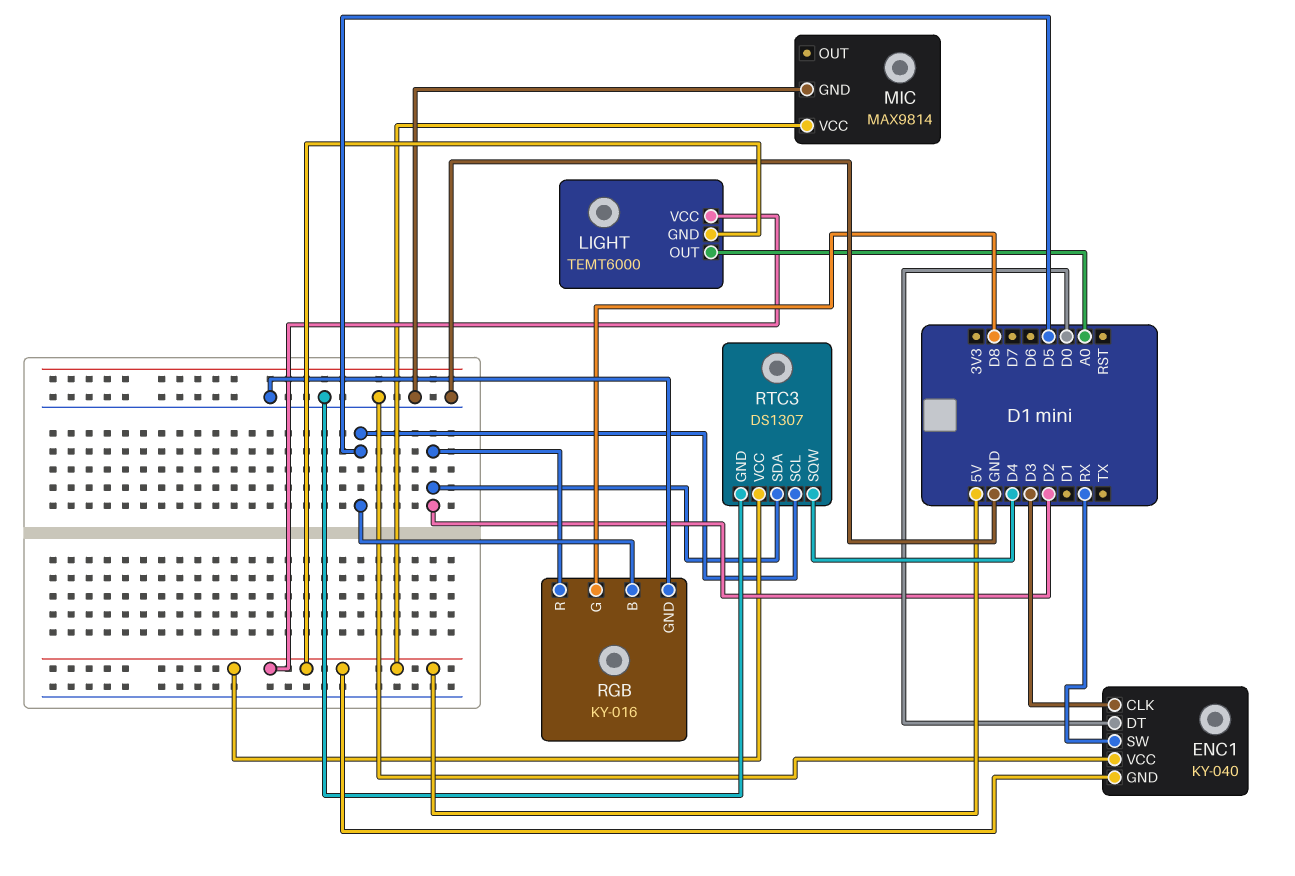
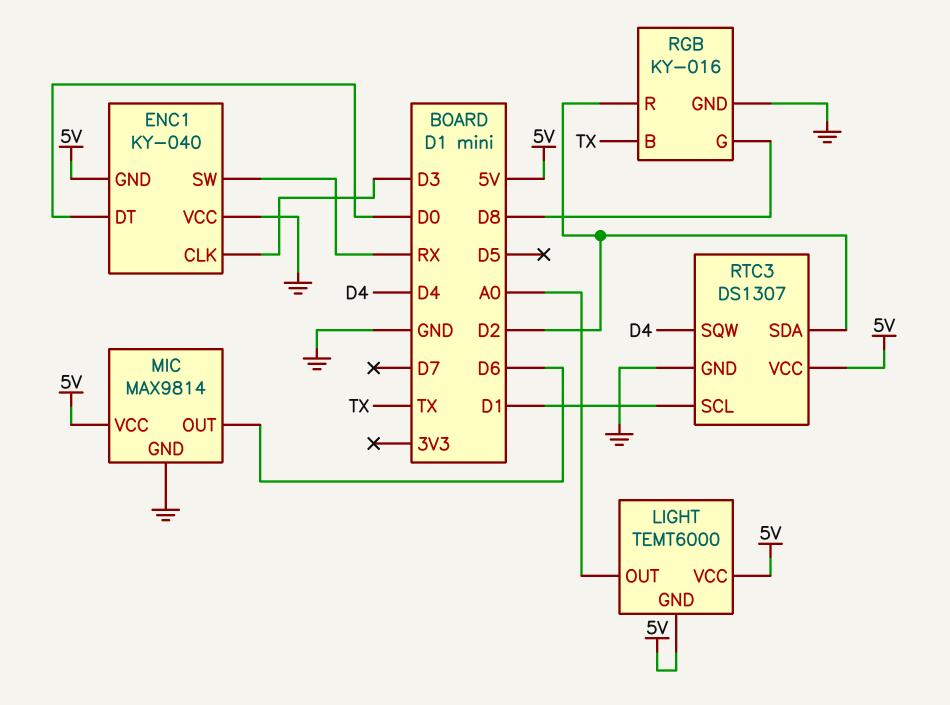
MIC pin OUT: none -> D6
RGB pin B: D5 -> TX
RTC3 pin SCL: D5 -> D1

